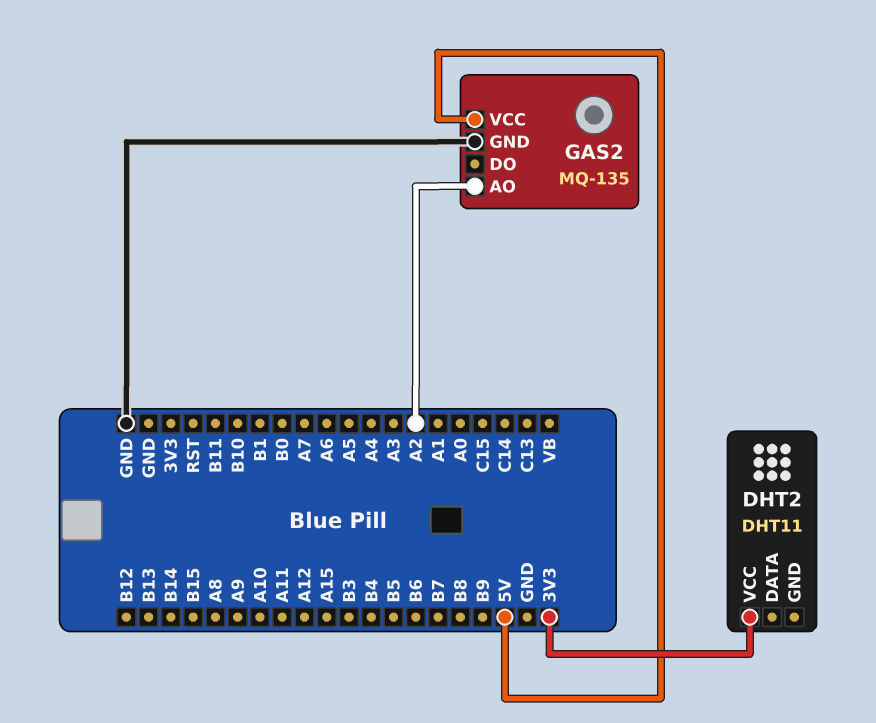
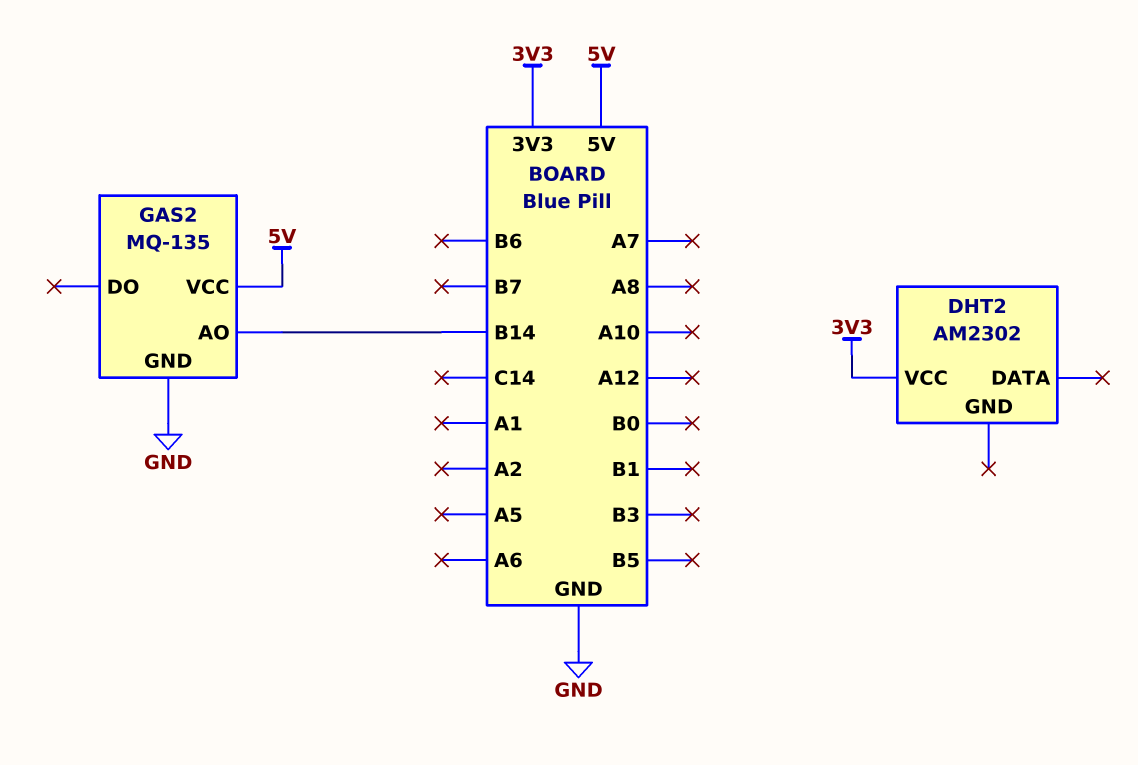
DHT2: DHT11 -> AM2302
GAS2 pin AO: A2 -> B14

